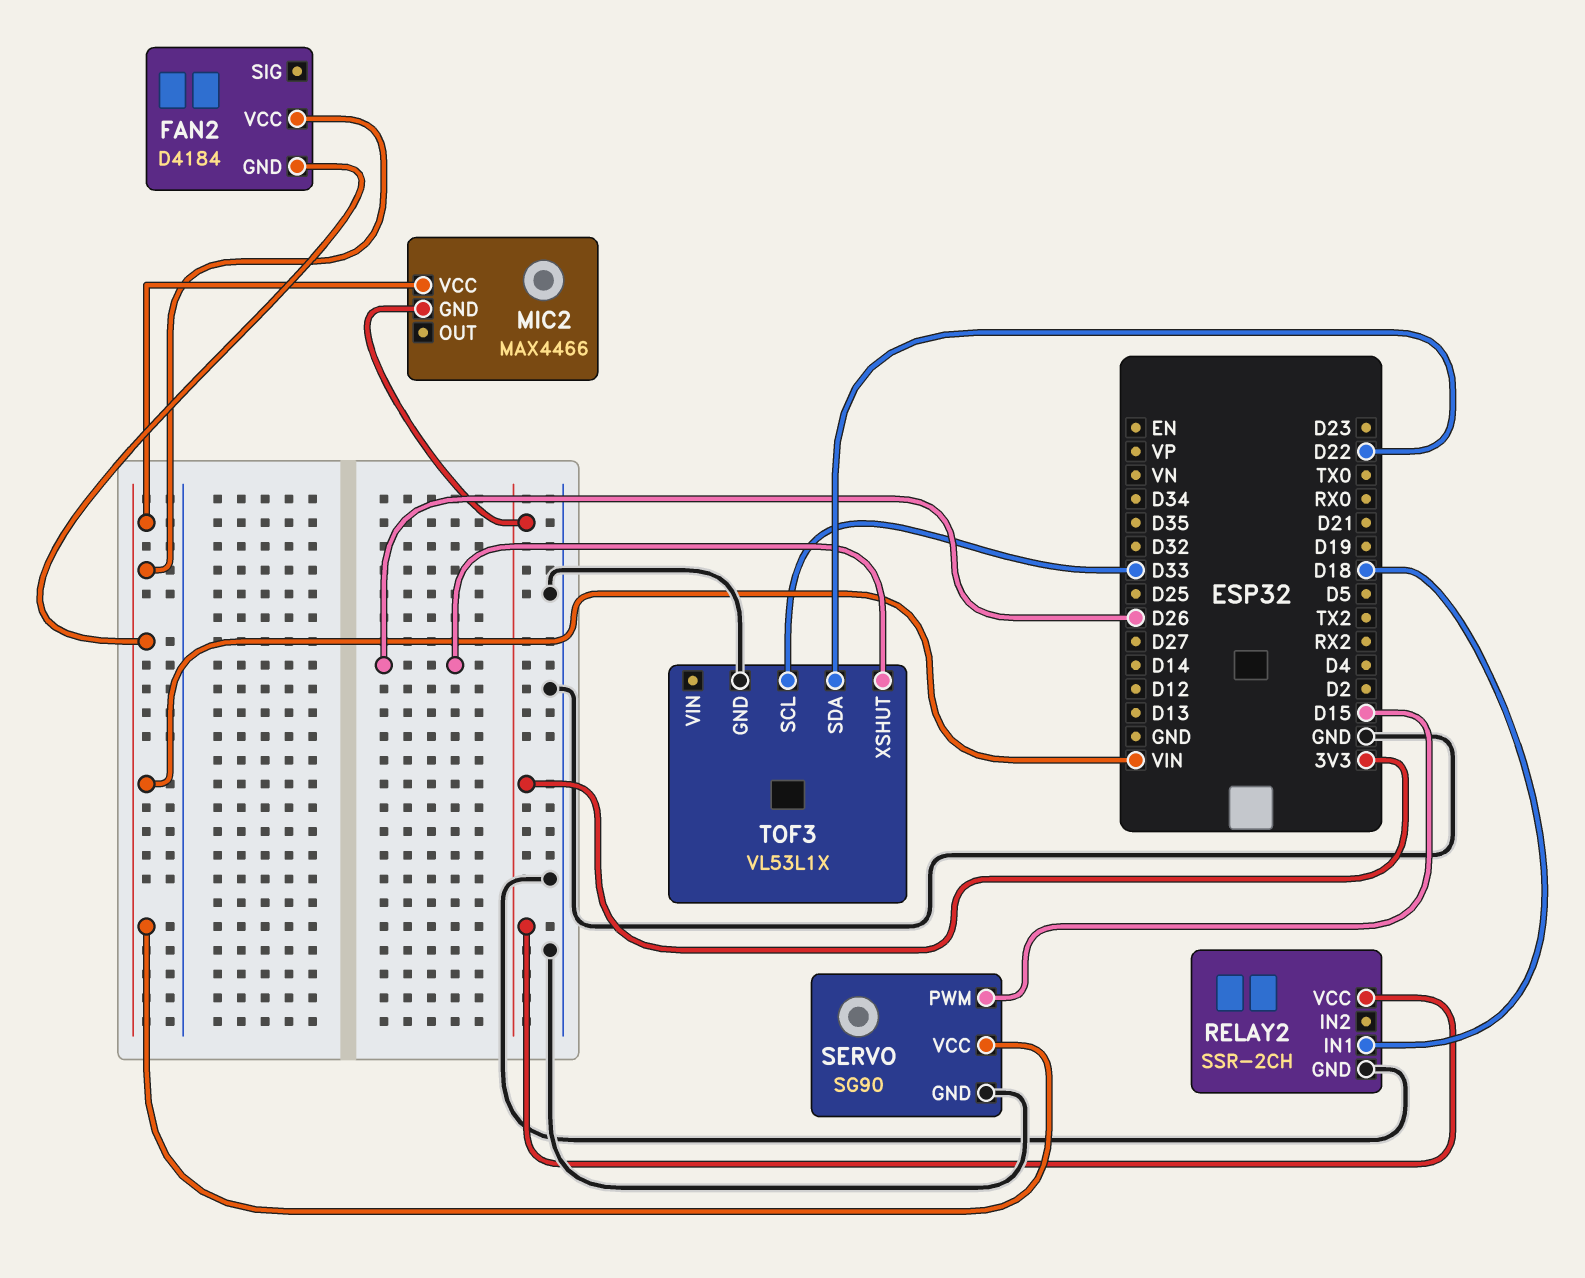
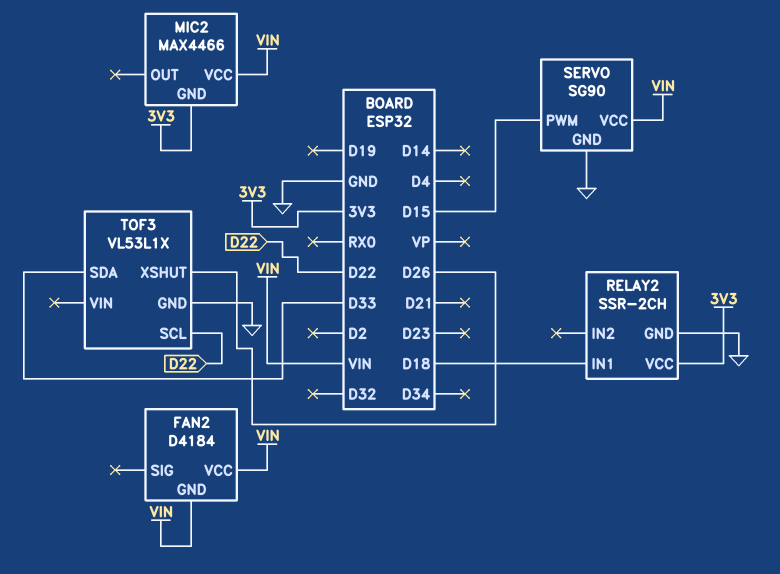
TOF3 pin SCL: D33 -> D22
TOF3 pin SDA: D22 -> D33

